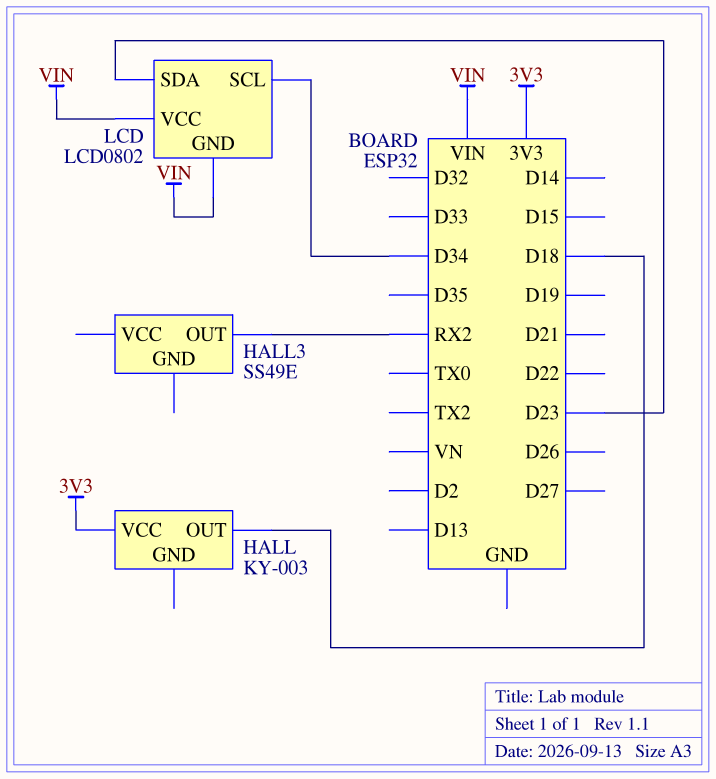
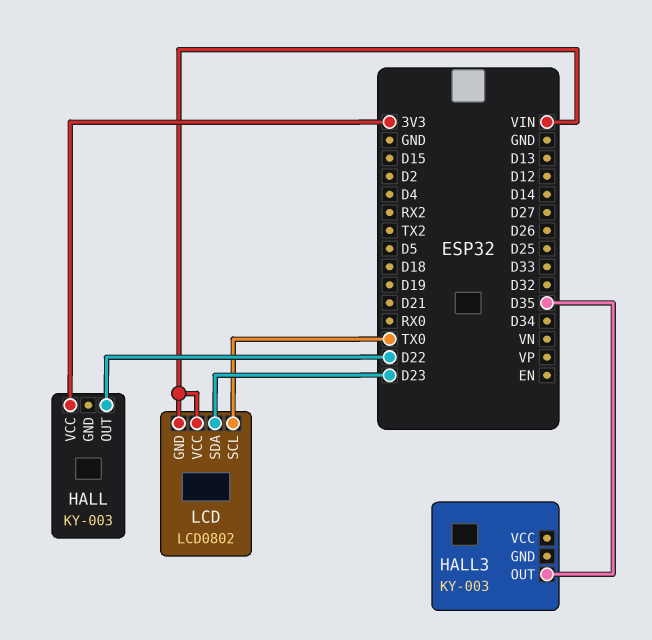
HALL pin OUT: D18 -> D22
HALL3: SS49E -> KY-003
HALL3 pin OUT: RX2 -> D35
LCD pin SCL: D34 -> TX0

